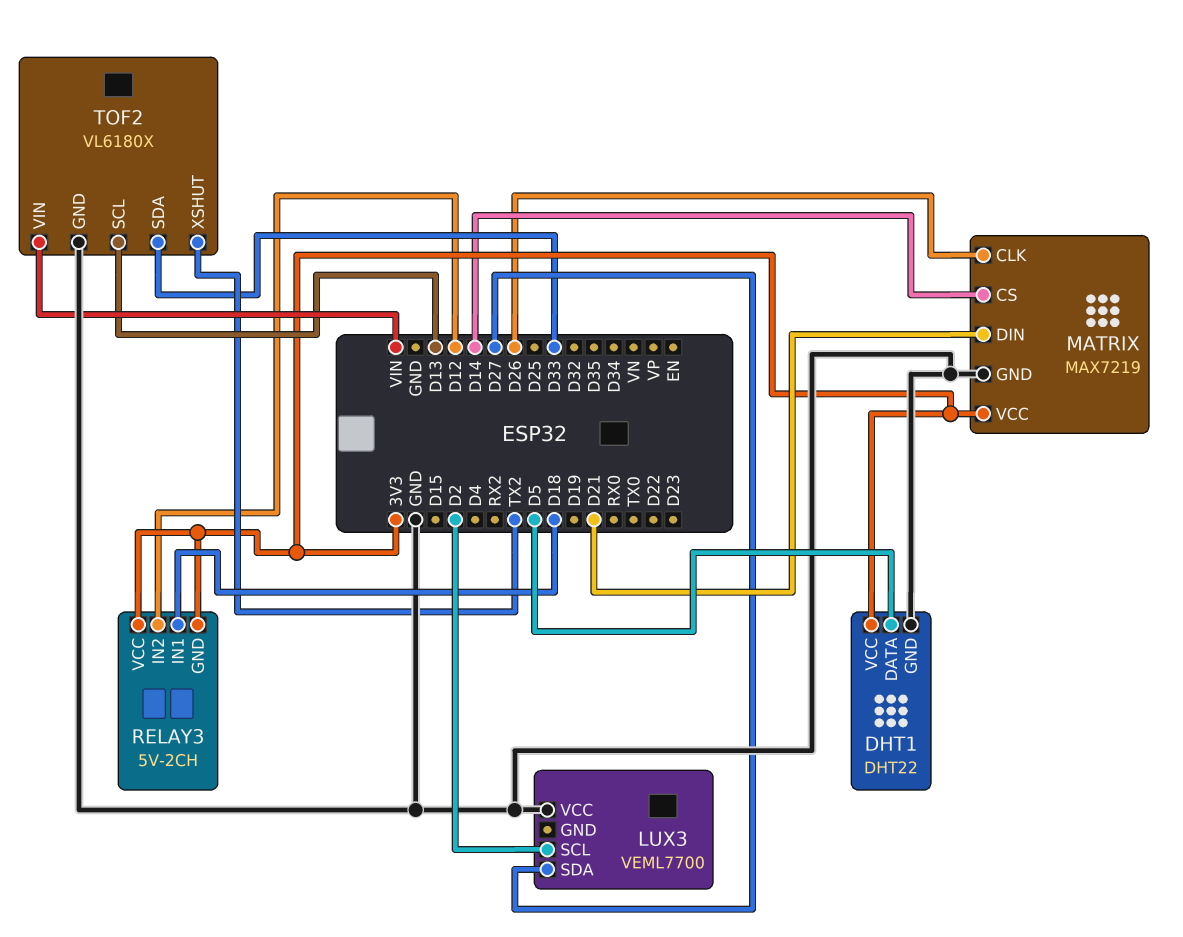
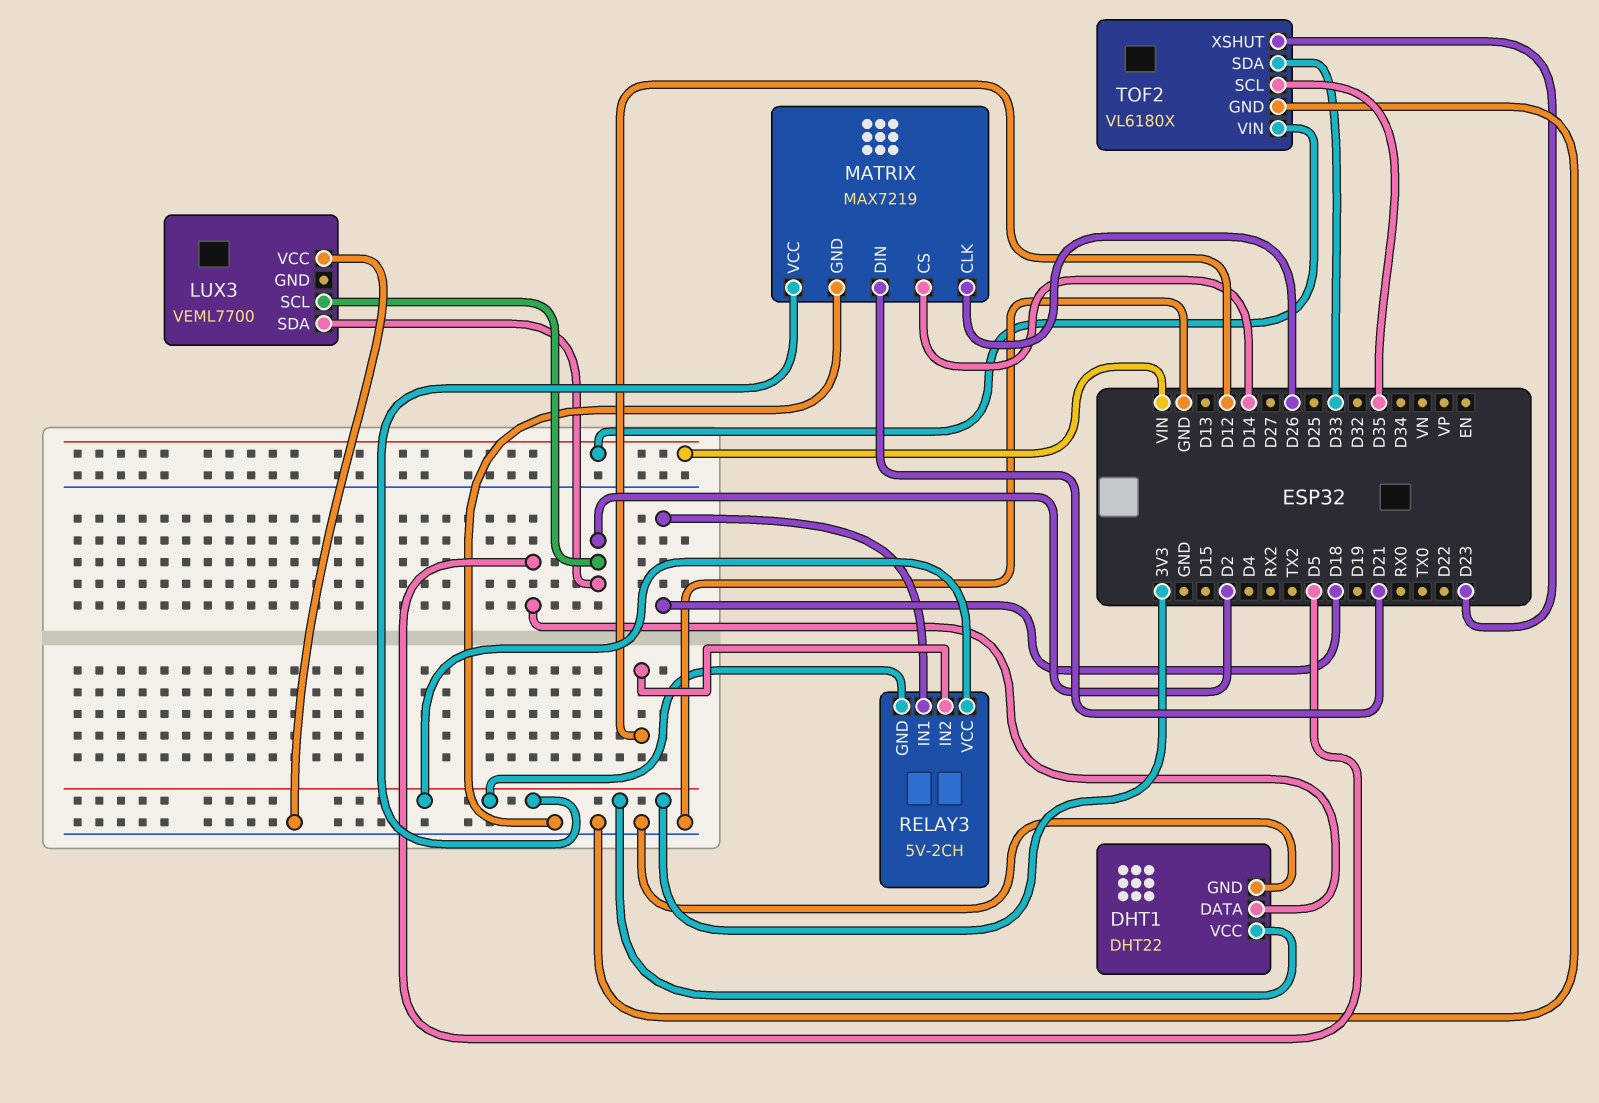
LUX3 pin SDA: D27 -> D2
TOF2 pin SCL: D13 -> D35
TOF2 pin XSHUT: TX2 -> D23

